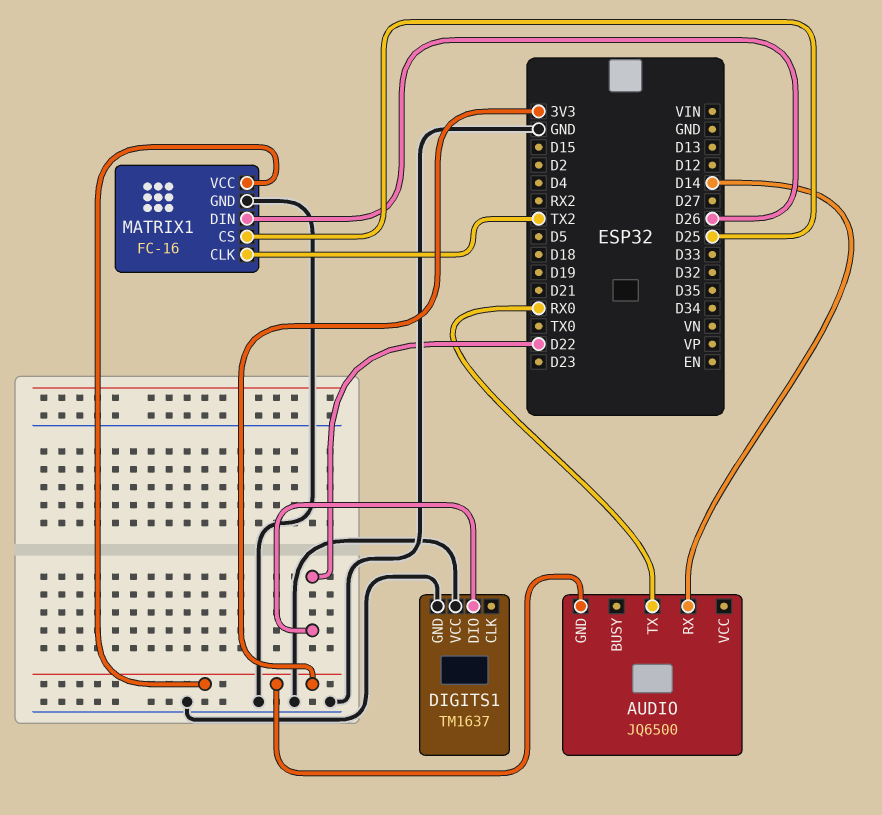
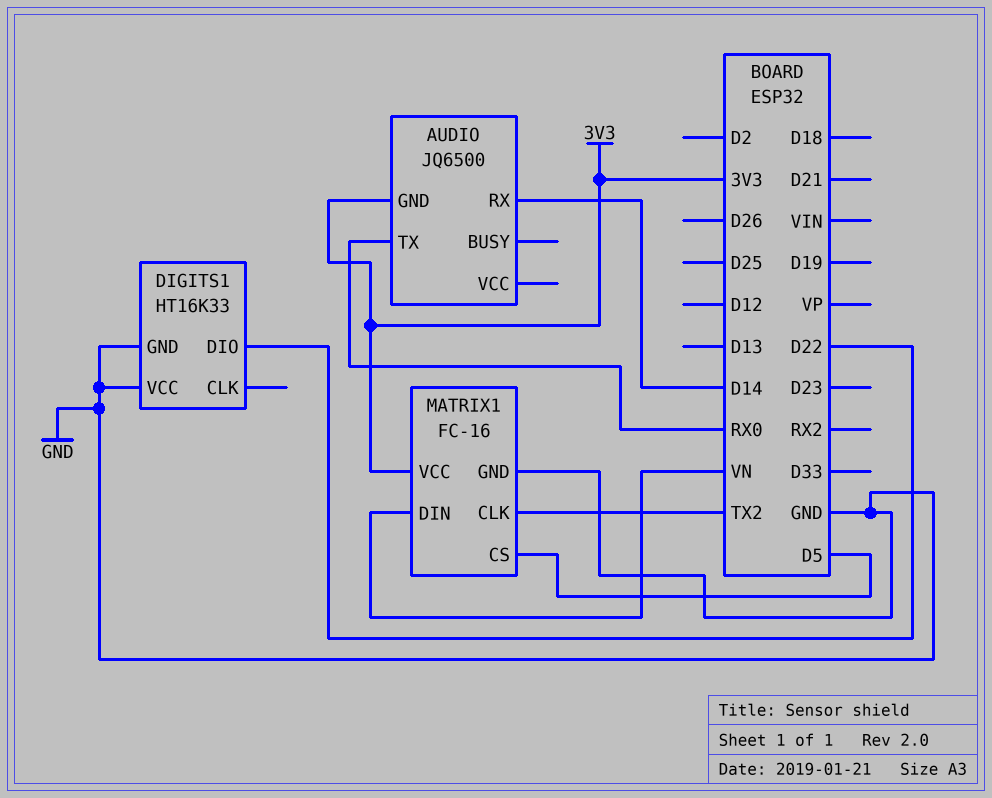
DIGITS1: TM1637 -> HT16K33
MATRIX1 pin CS: D25 -> D5
MATRIX1 pin DIN: D26 -> VN

